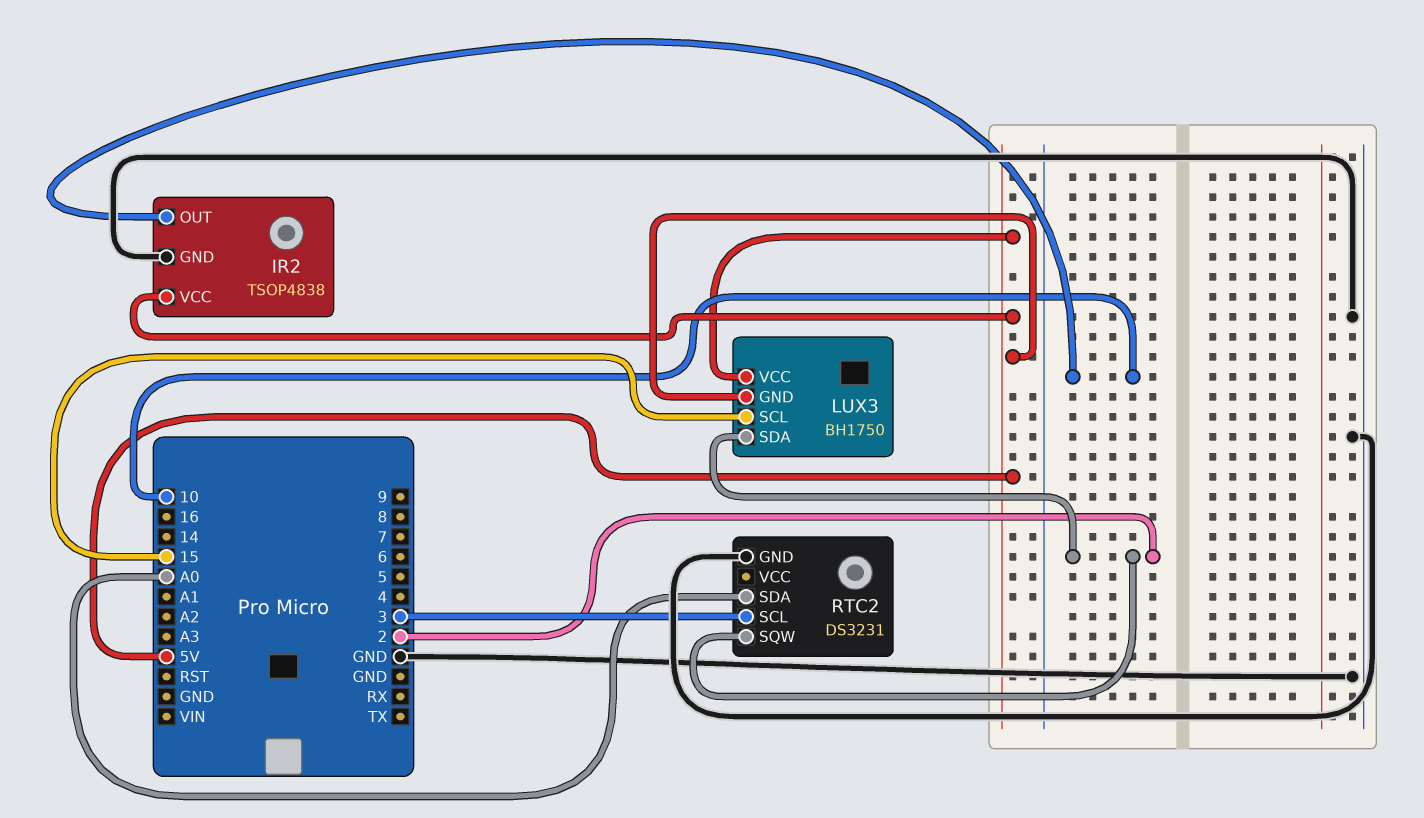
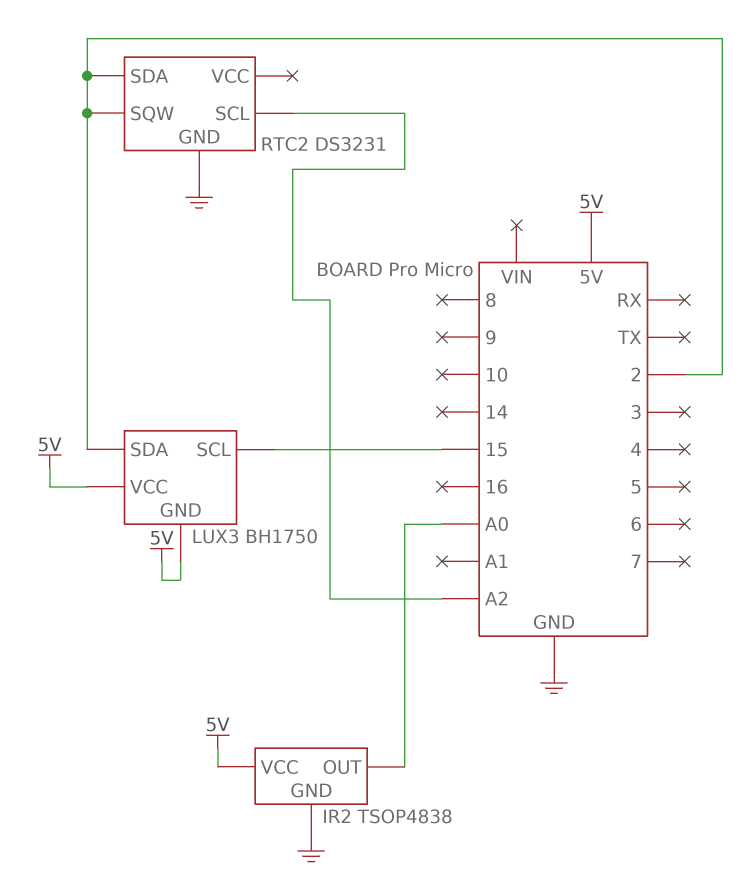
IR2 pin OUT: 10 -> A0
RTC2 pin SCL: 3 -> A2
RTC2 pin SDA: A0 -> 2

